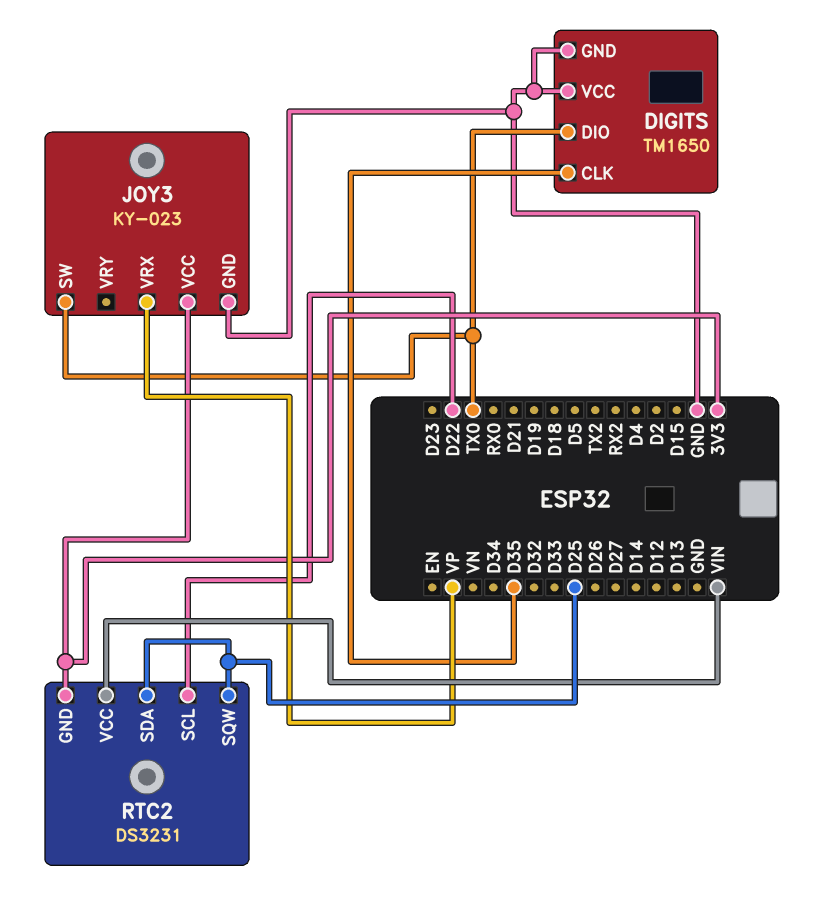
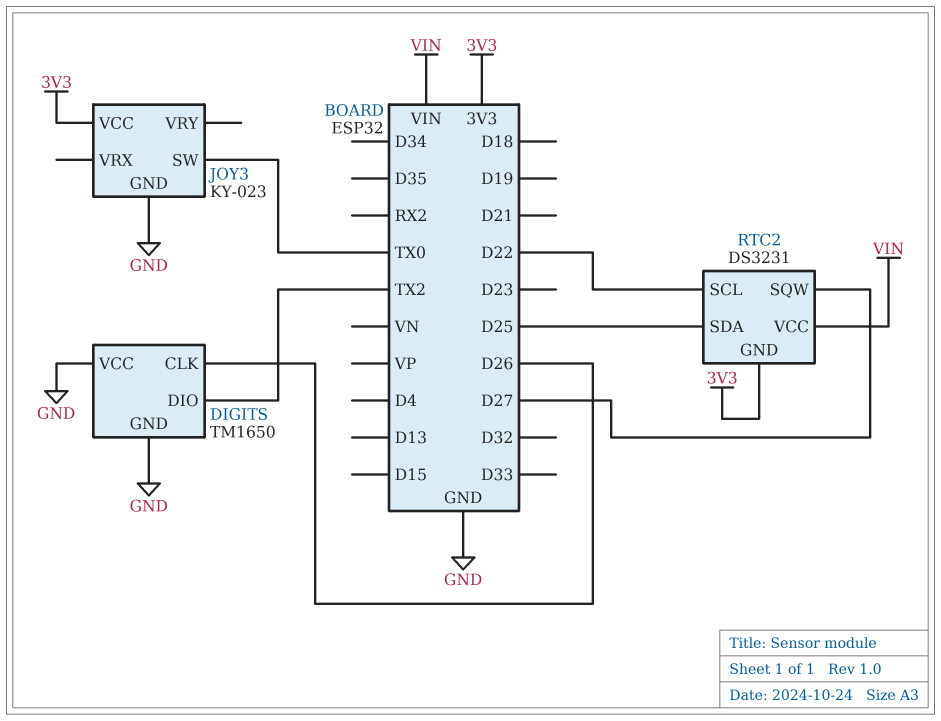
DIGITS pin CLK: D35 -> D26
DIGITS pin DIO: TX0 -> TX2
JOY3 pin VRX: VP -> none
RTC2 pin SQW: D25 -> D27

